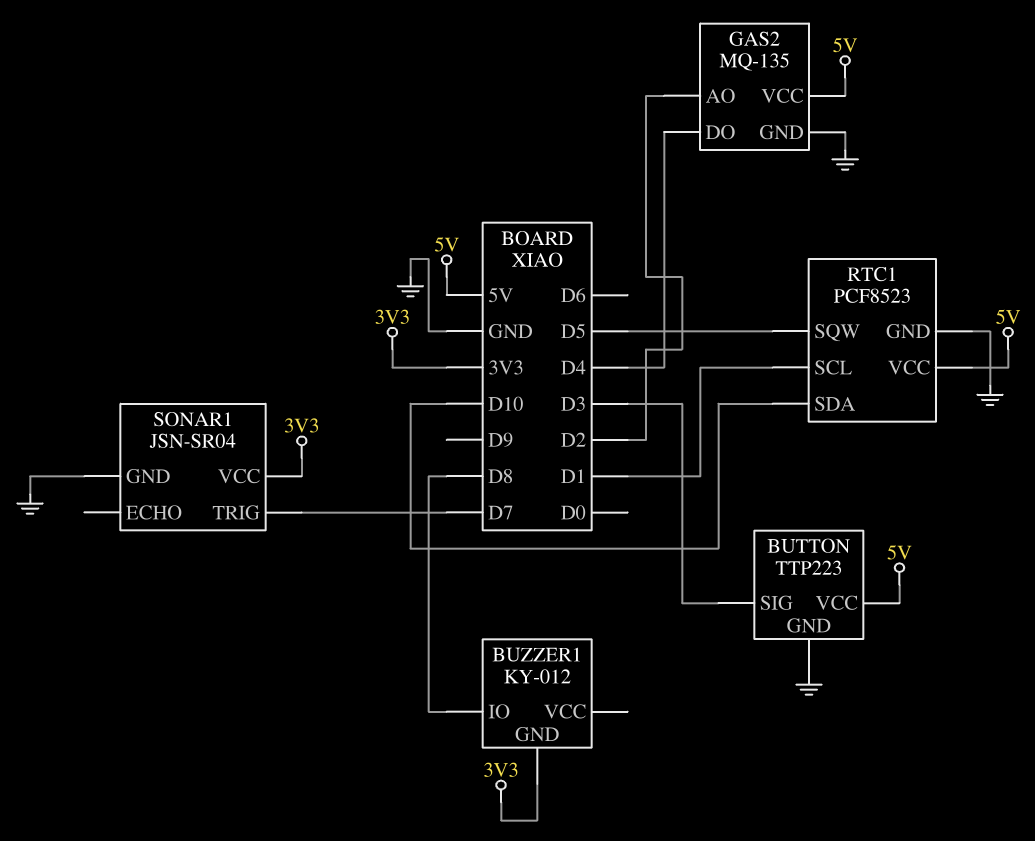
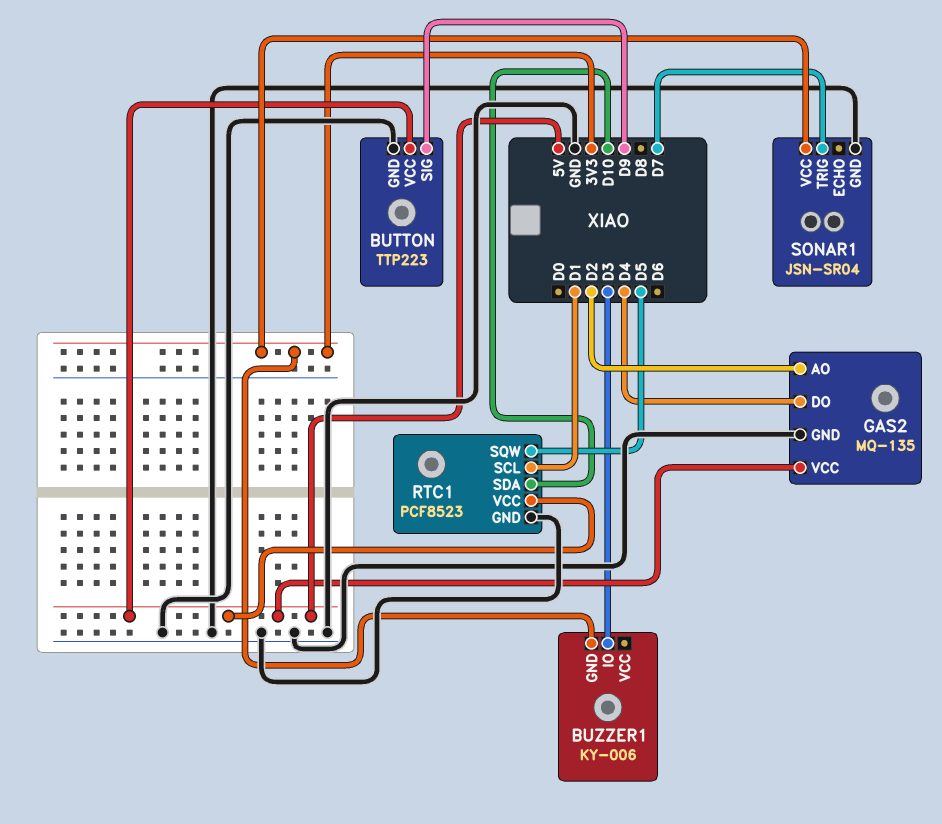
BUTTON pin SIG: D3 -> D9
BUZZER1: KY-012 -> KY-006
BUZZER1 pin IO: D8 -> D3

